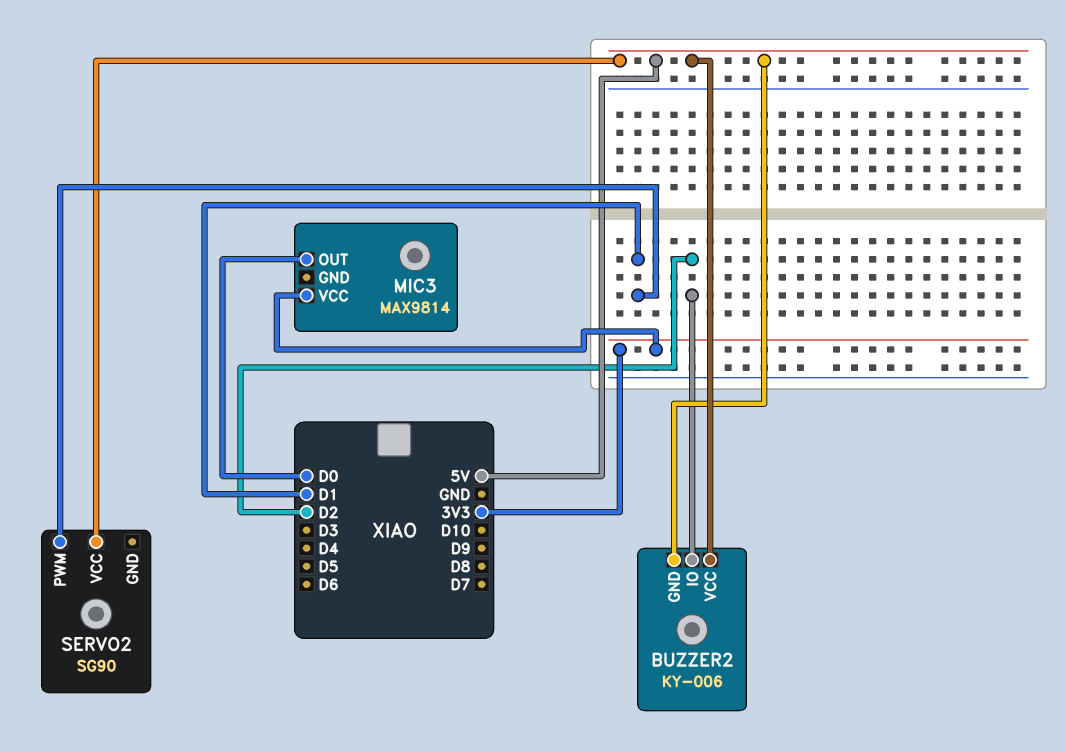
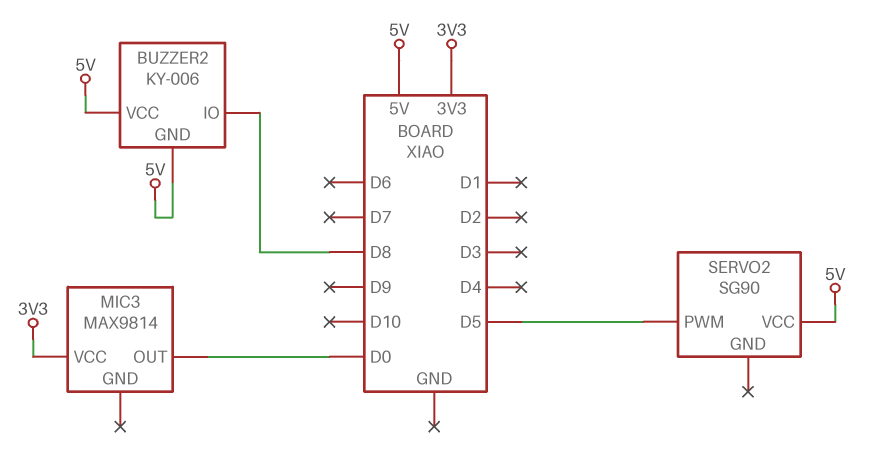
BUZZER2 pin IO: D2 -> D8
SERVO2 pin PWM: D1 -> D5

